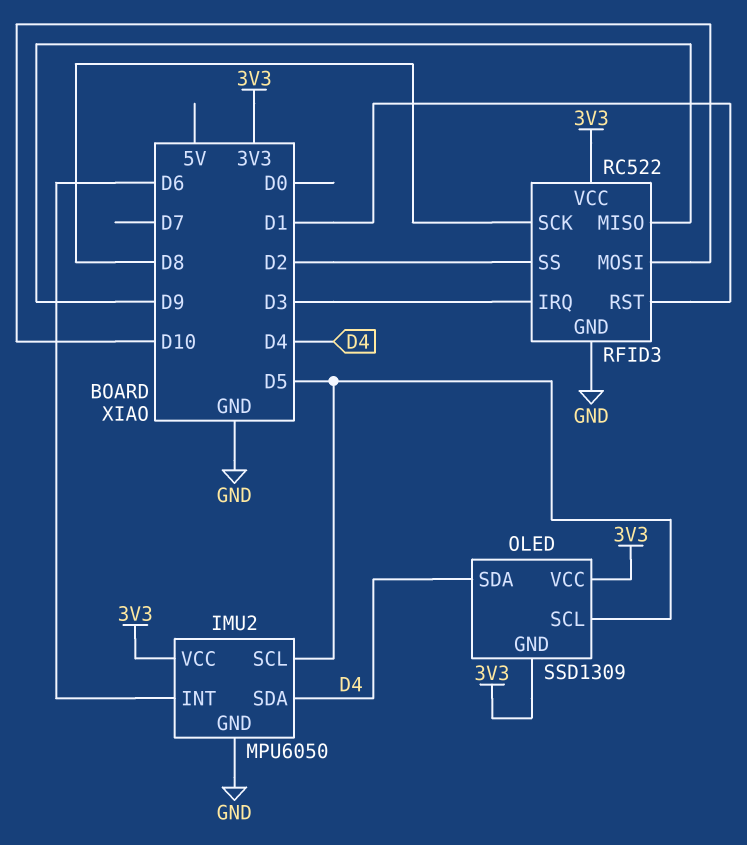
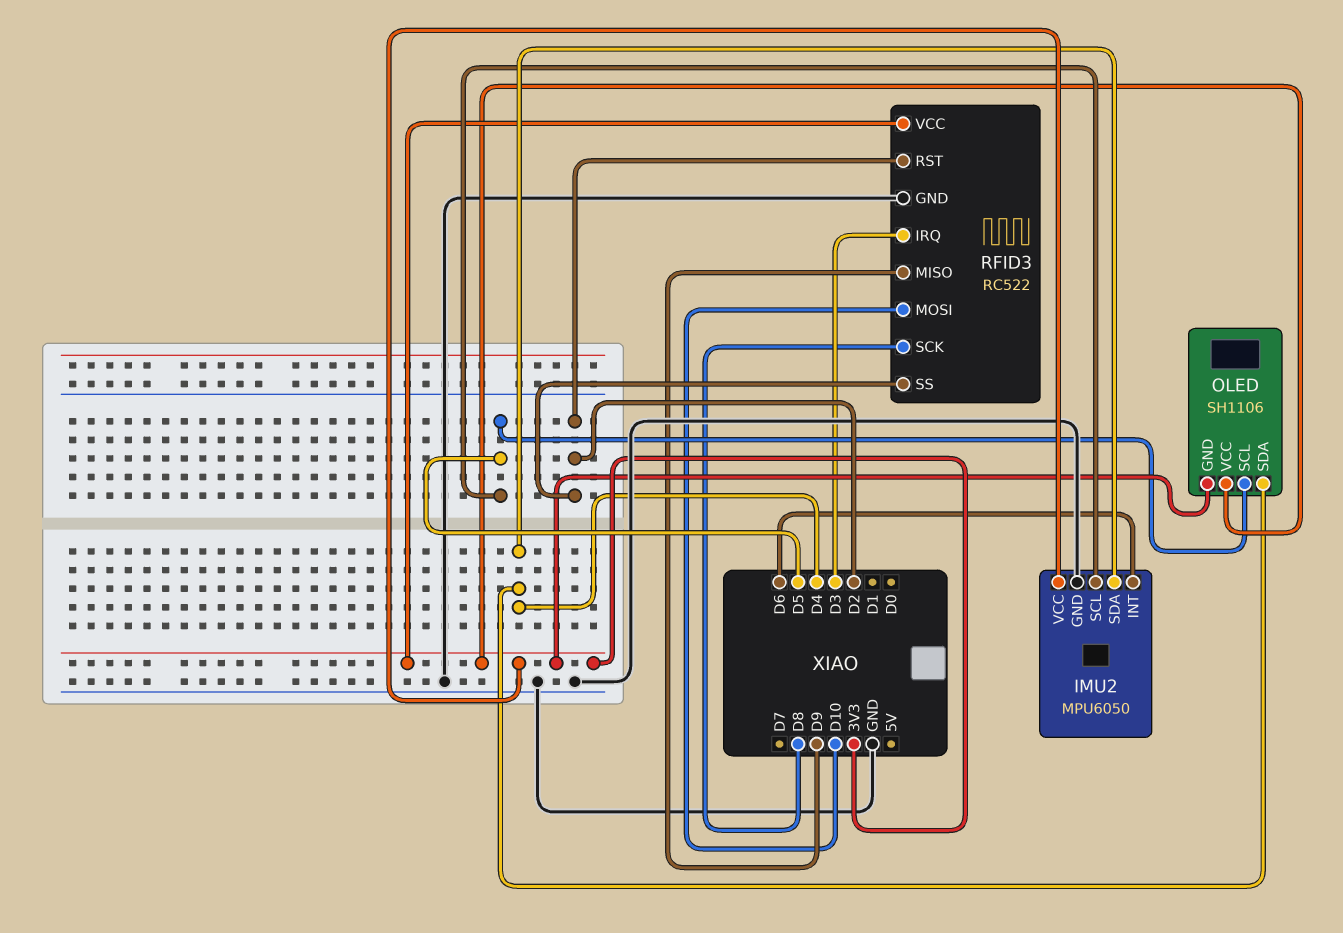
OLED: SSD1309 -> SH1106
RFID3 pin RST: D1 -> D2

